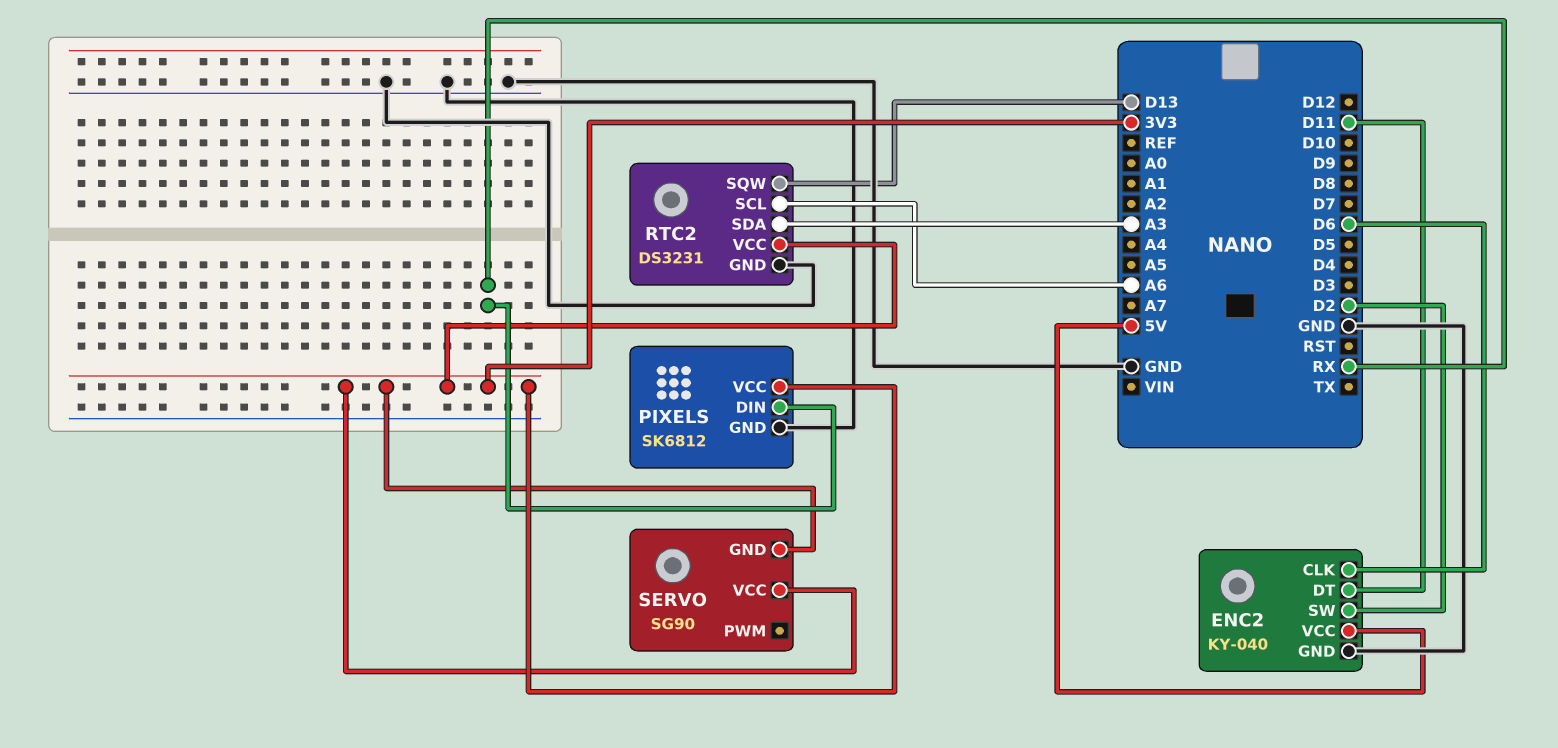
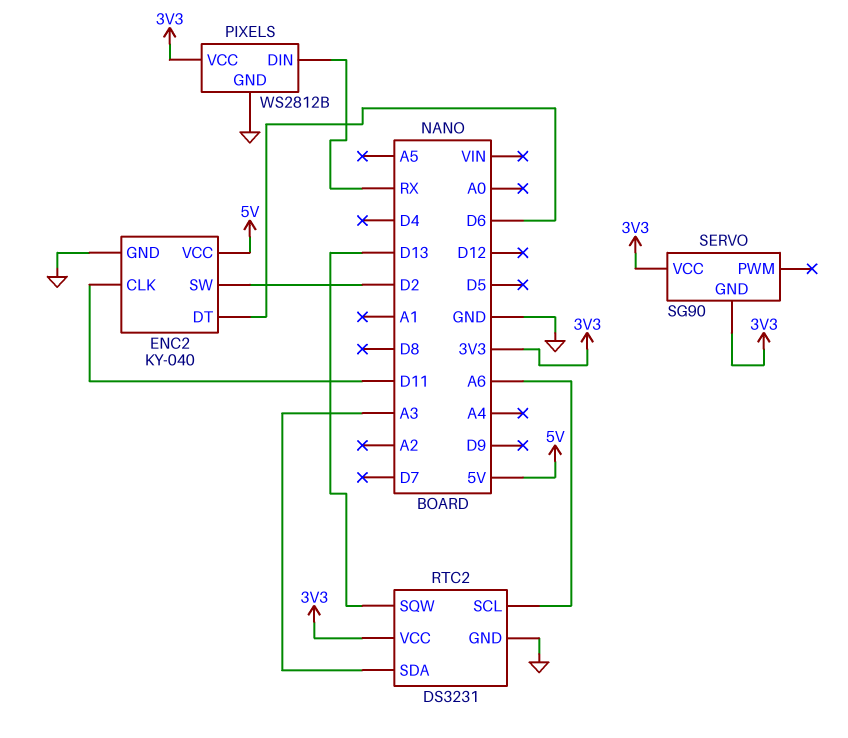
ENC2 pin CLK: D6 -> D11
ENC2 pin DT: D11 -> D6
PIXELS: SK6812 -> WS2812B

